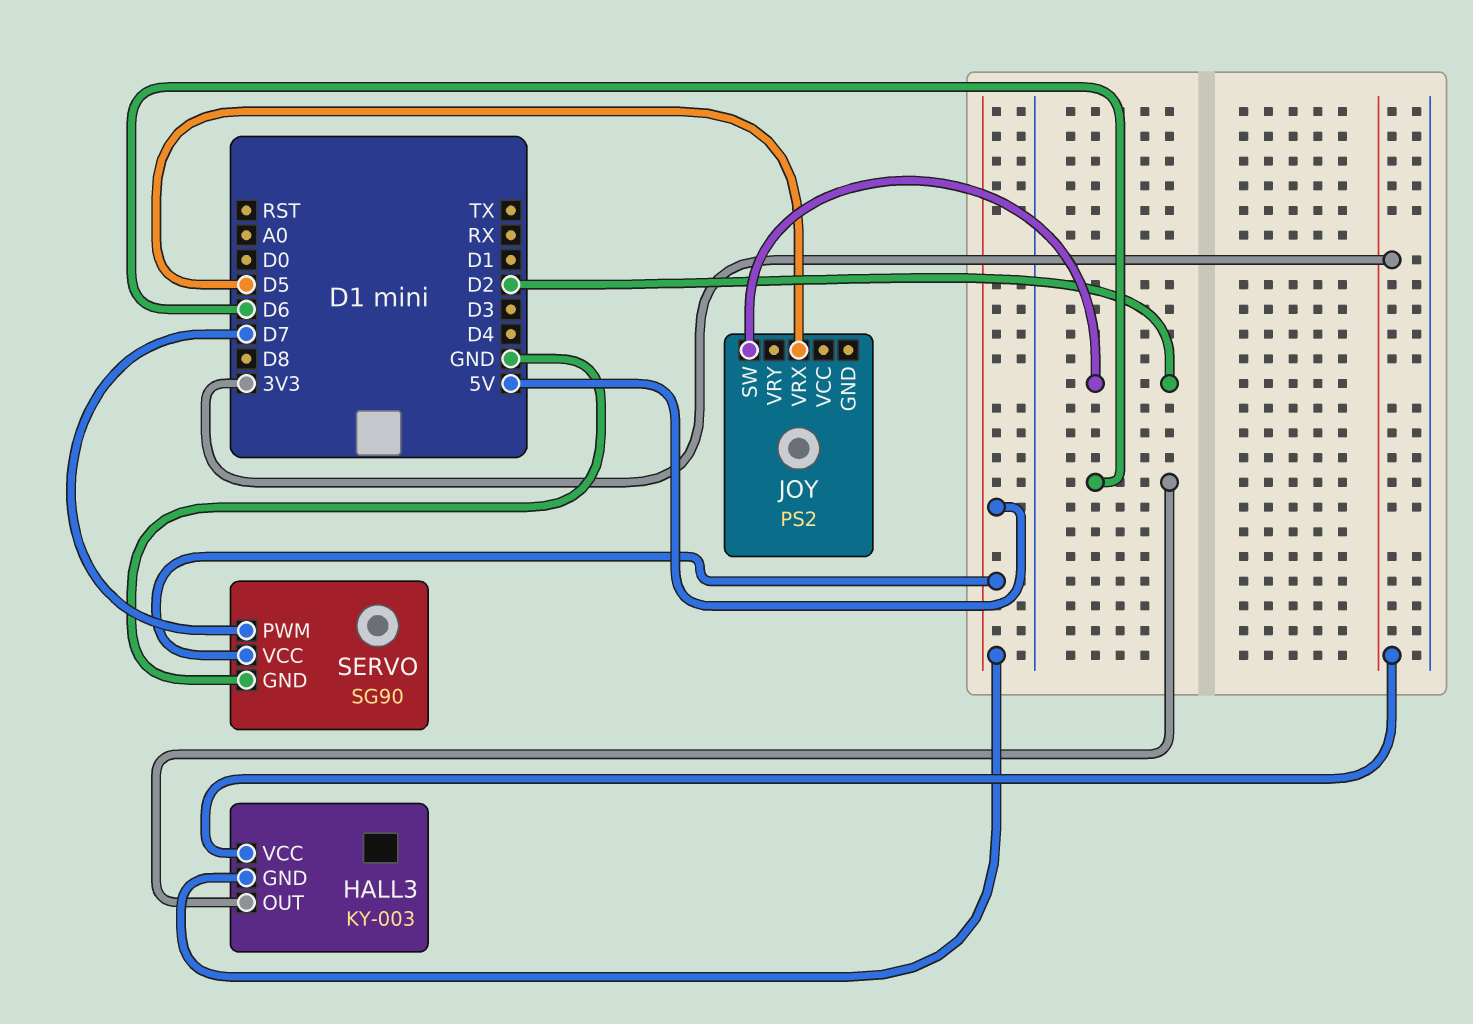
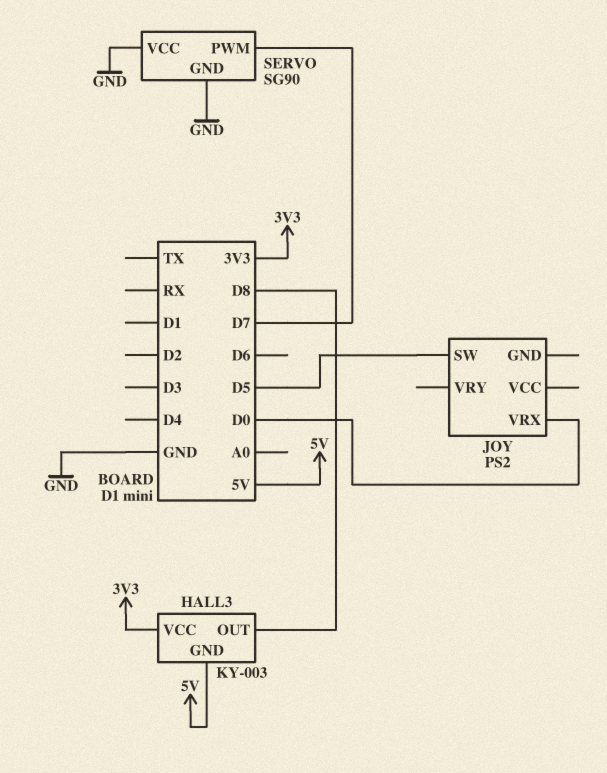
HALL3 pin OUT: D6 -> D8
JOY pin SW: D2 -> D5
JOY pin VRX: D5 -> D0
SERVO pin VCC: 5V -> GND

